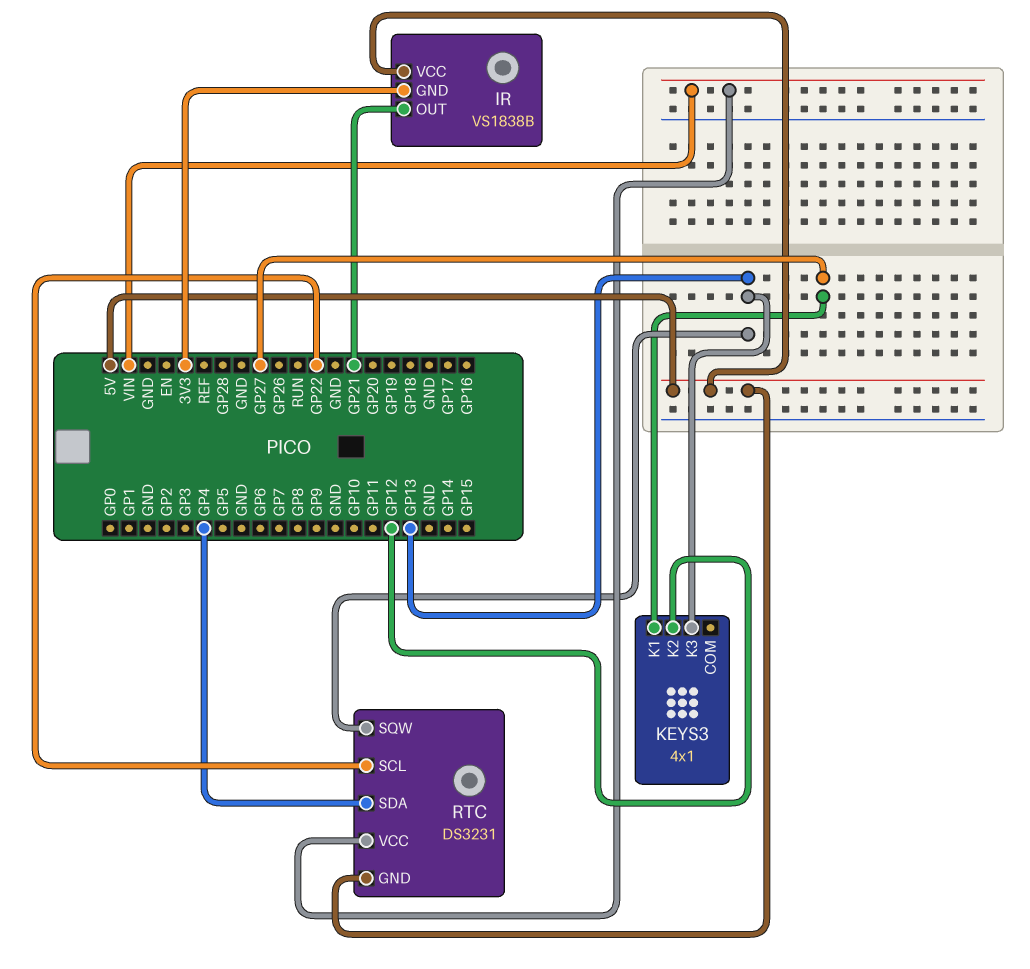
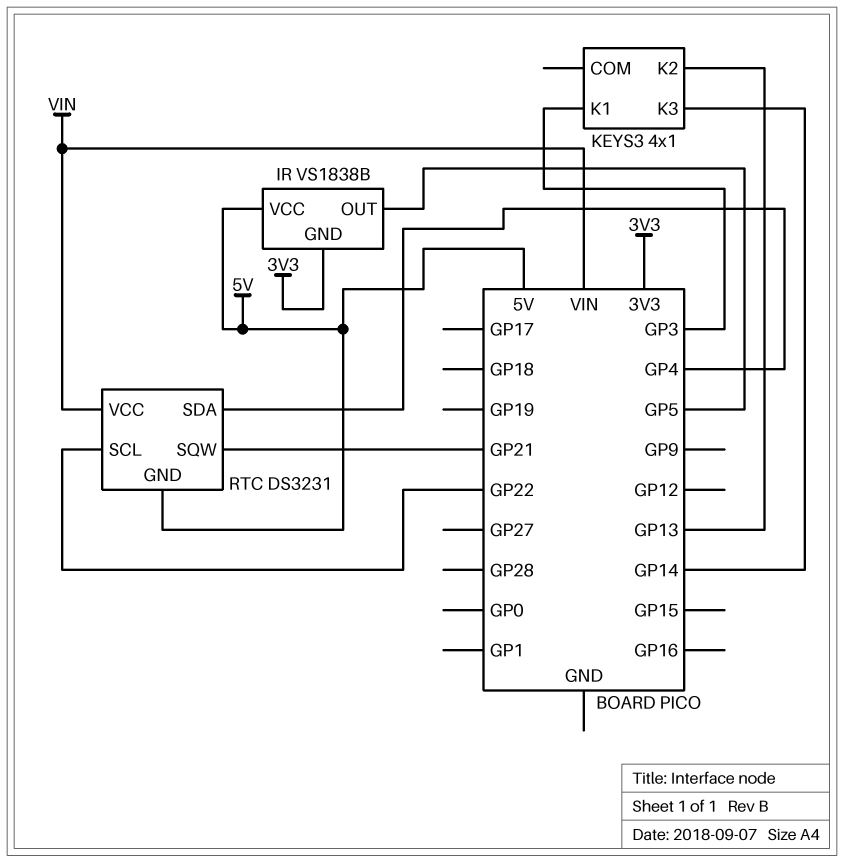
IR pin OUT: GP21 -> GP5
KEYS3 pin K1: GP27 -> GP3
KEYS3 pin K2: GP12 -> GP13
KEYS3 pin K3: GP13 -> GP14
RTC pin SQW: GP13 -> GP21

